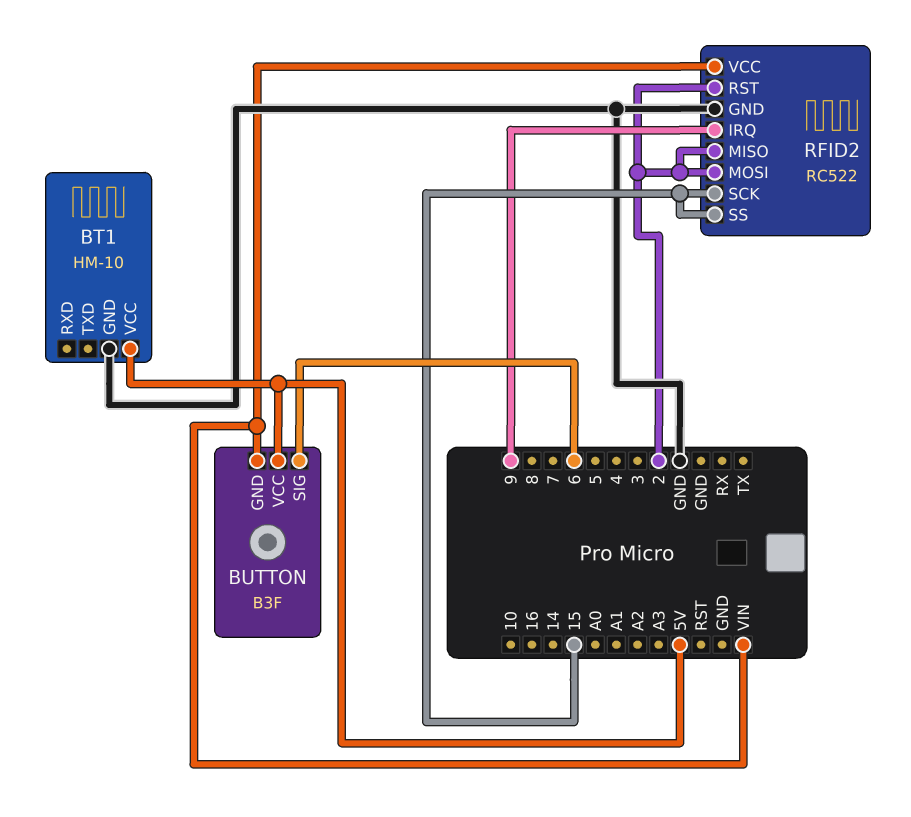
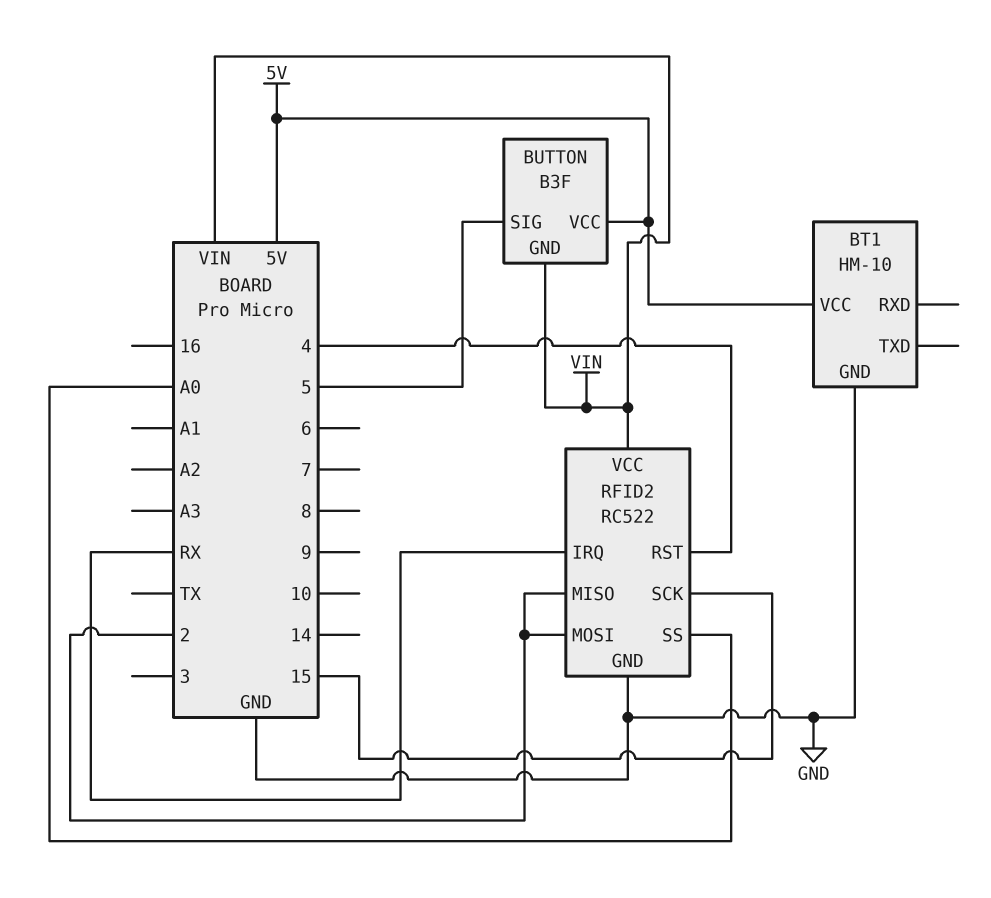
BUTTON pin SIG: 6 -> 5
RFID2 pin IRQ: 9 -> RX
RFID2 pin RST: 2 -> 4
RFID2 pin SS: 15 -> A0

